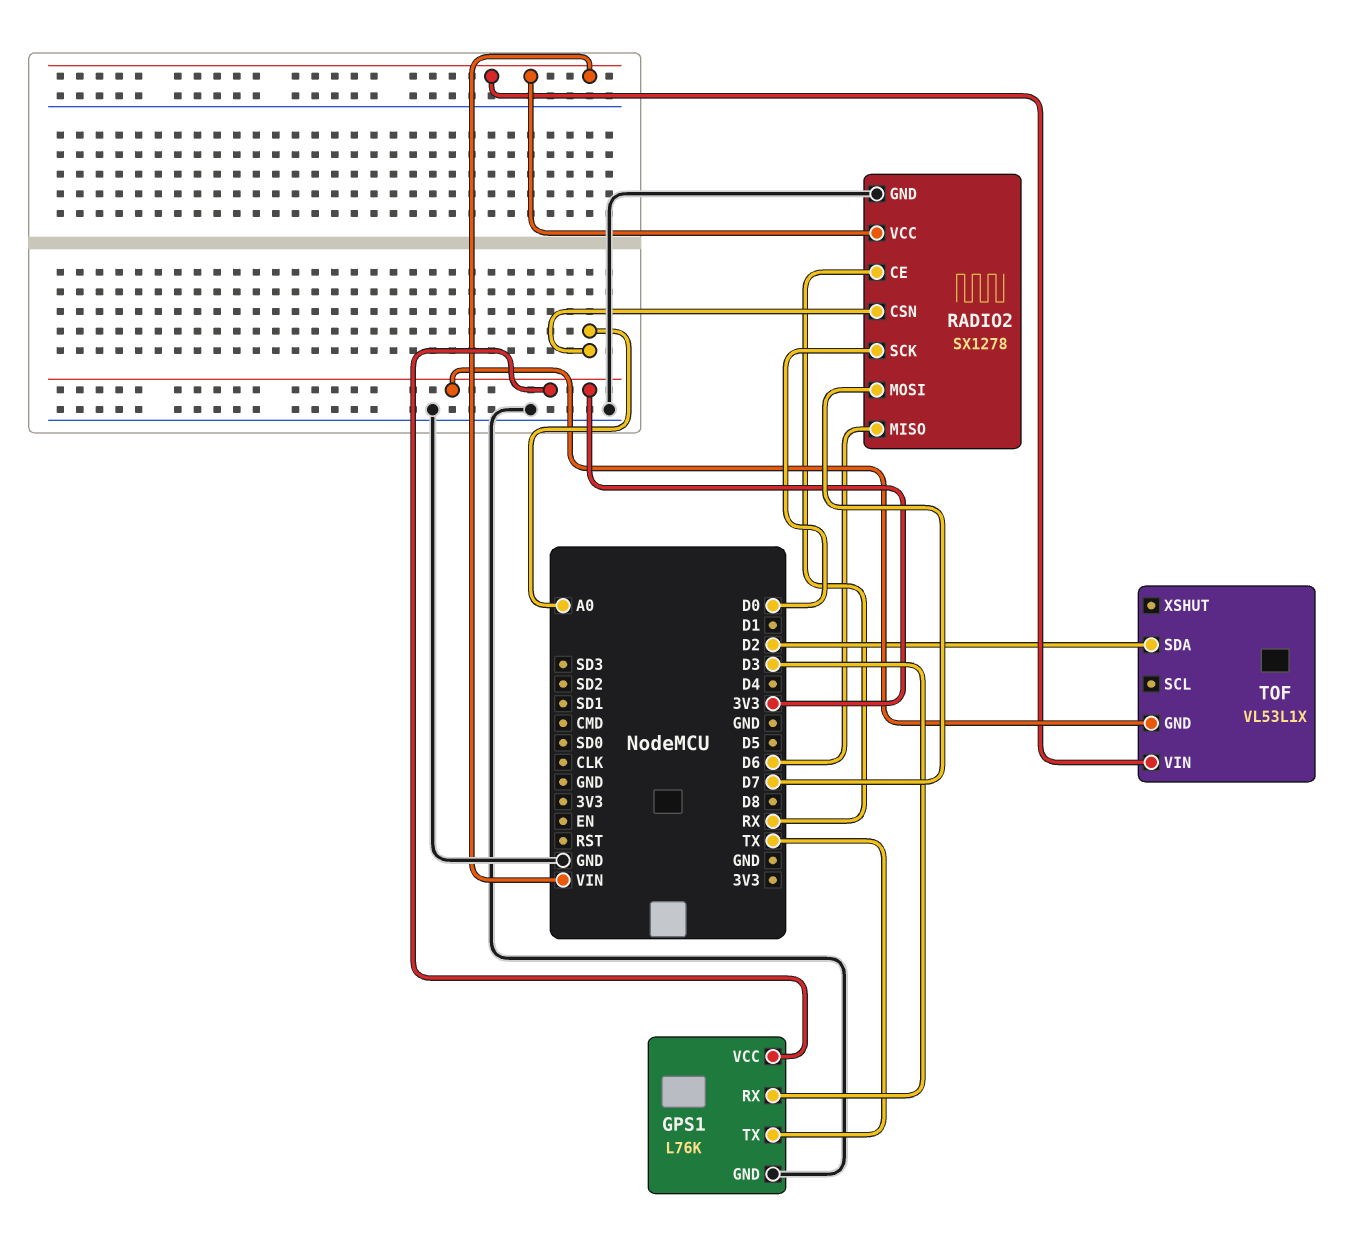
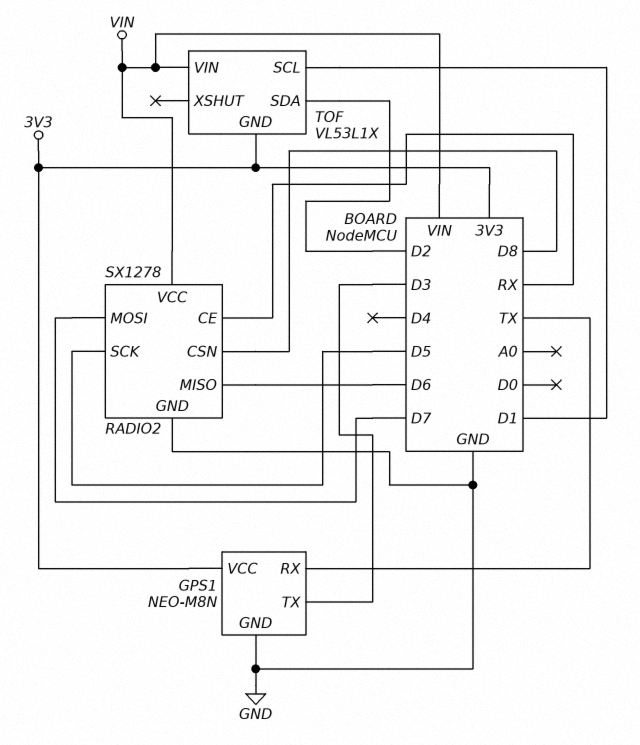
GPS1: L76K -> NEO-M8N
GPS1 pin RX: D3 -> TX
GPS1 pin TX: TX -> D3
RADIO2 pin CSN: A0 -> D8
RADIO2 pin SCK: D0 -> D5
TOF pin SCL: none -> D1

